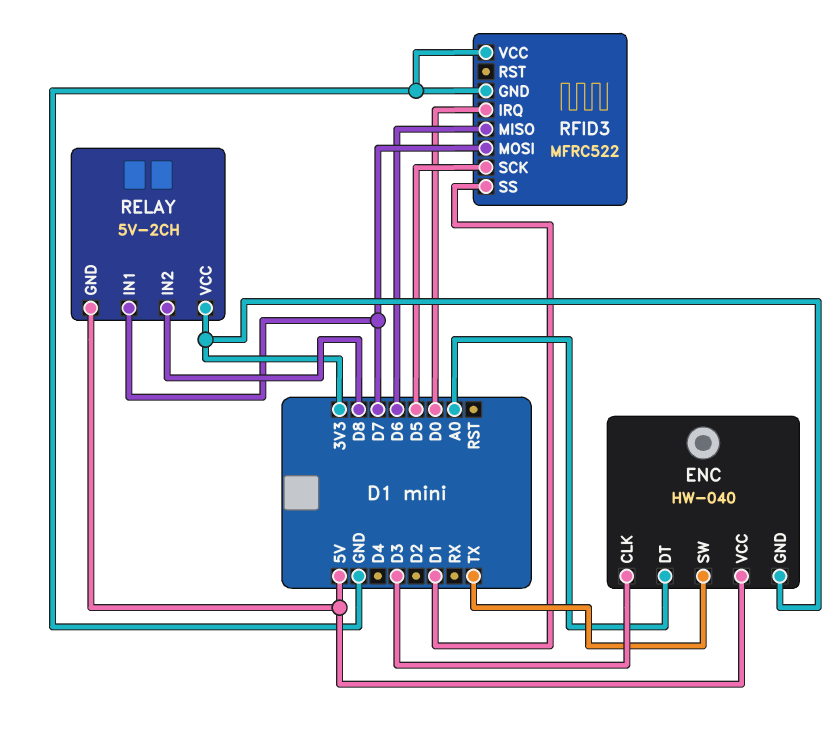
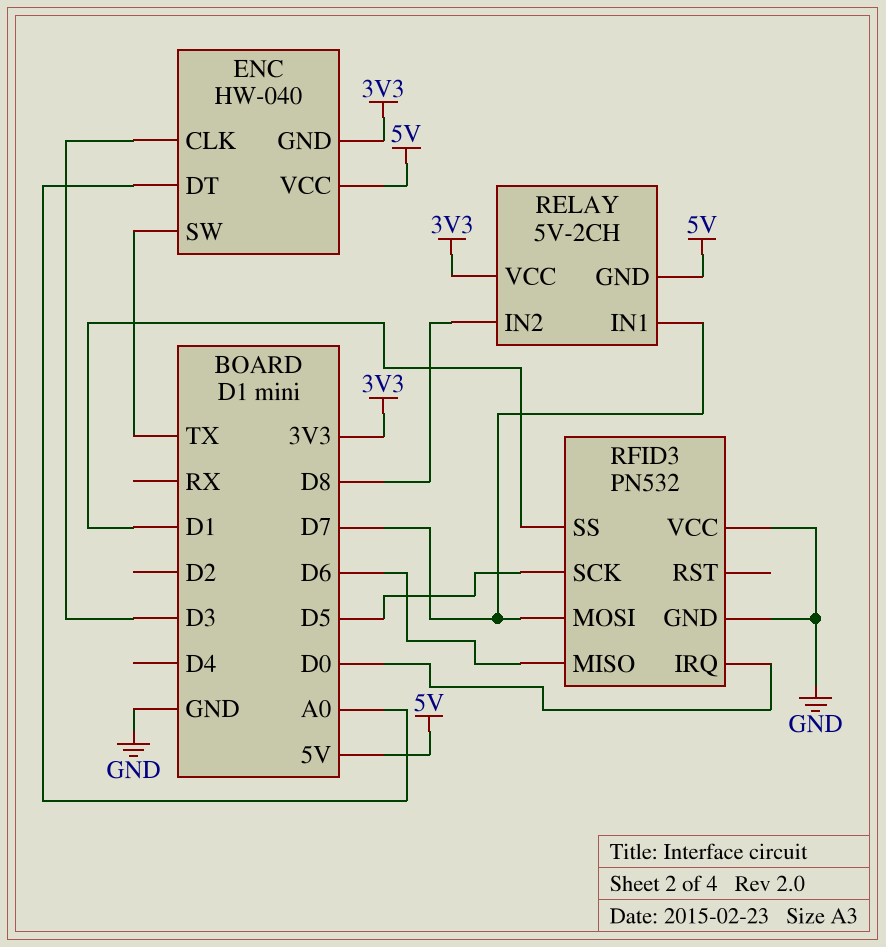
RFID3: MFRC522 -> PN532

